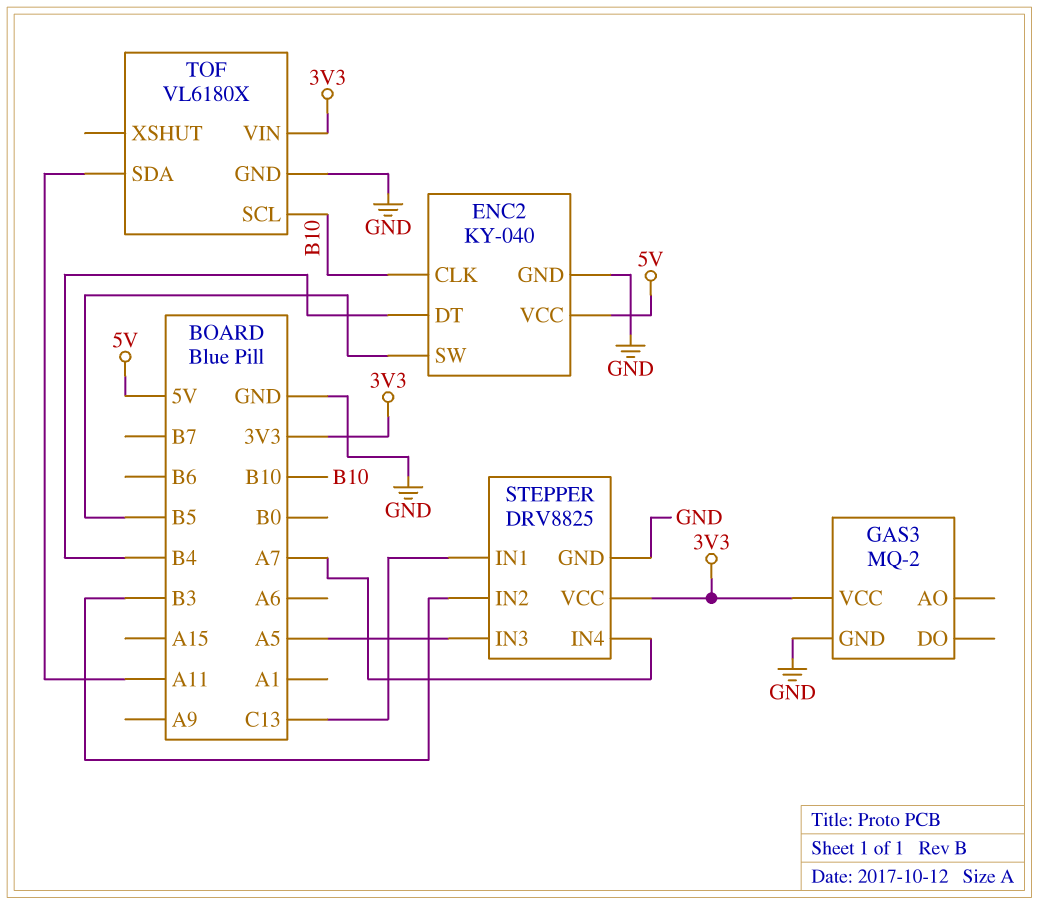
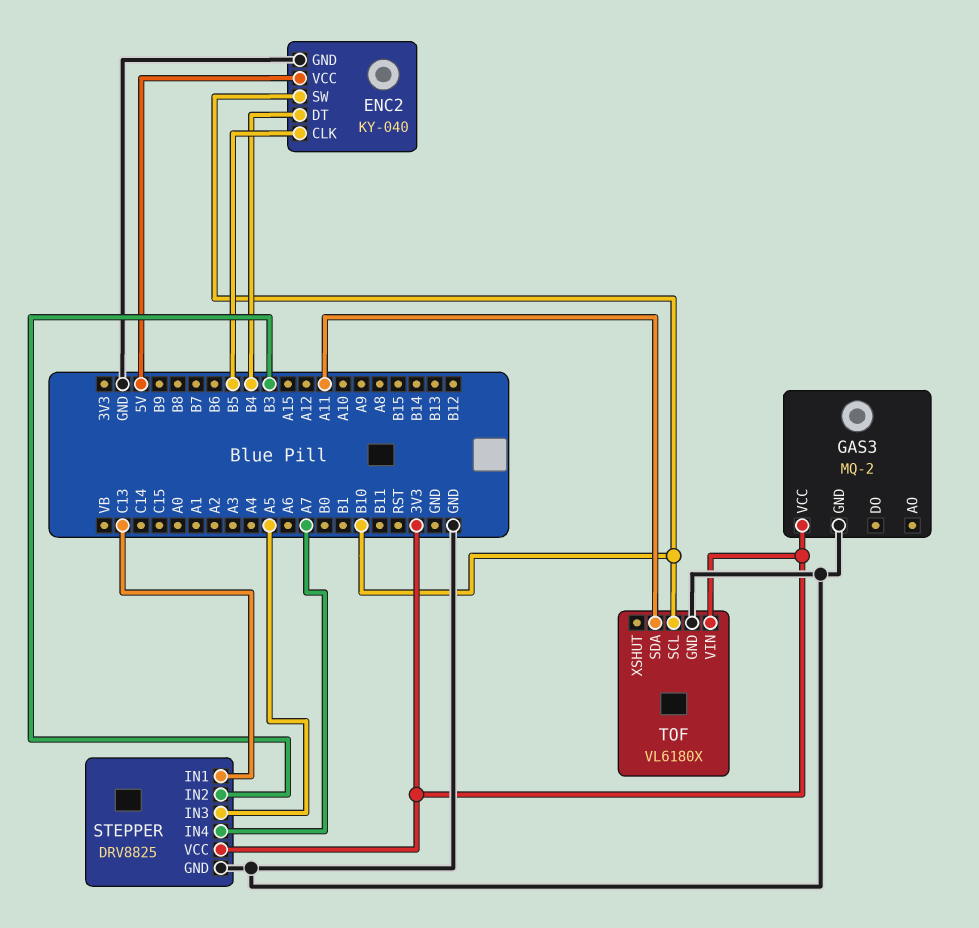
ENC2 pin CLK: B10 -> B5
ENC2 pin SW: B5 -> B10

